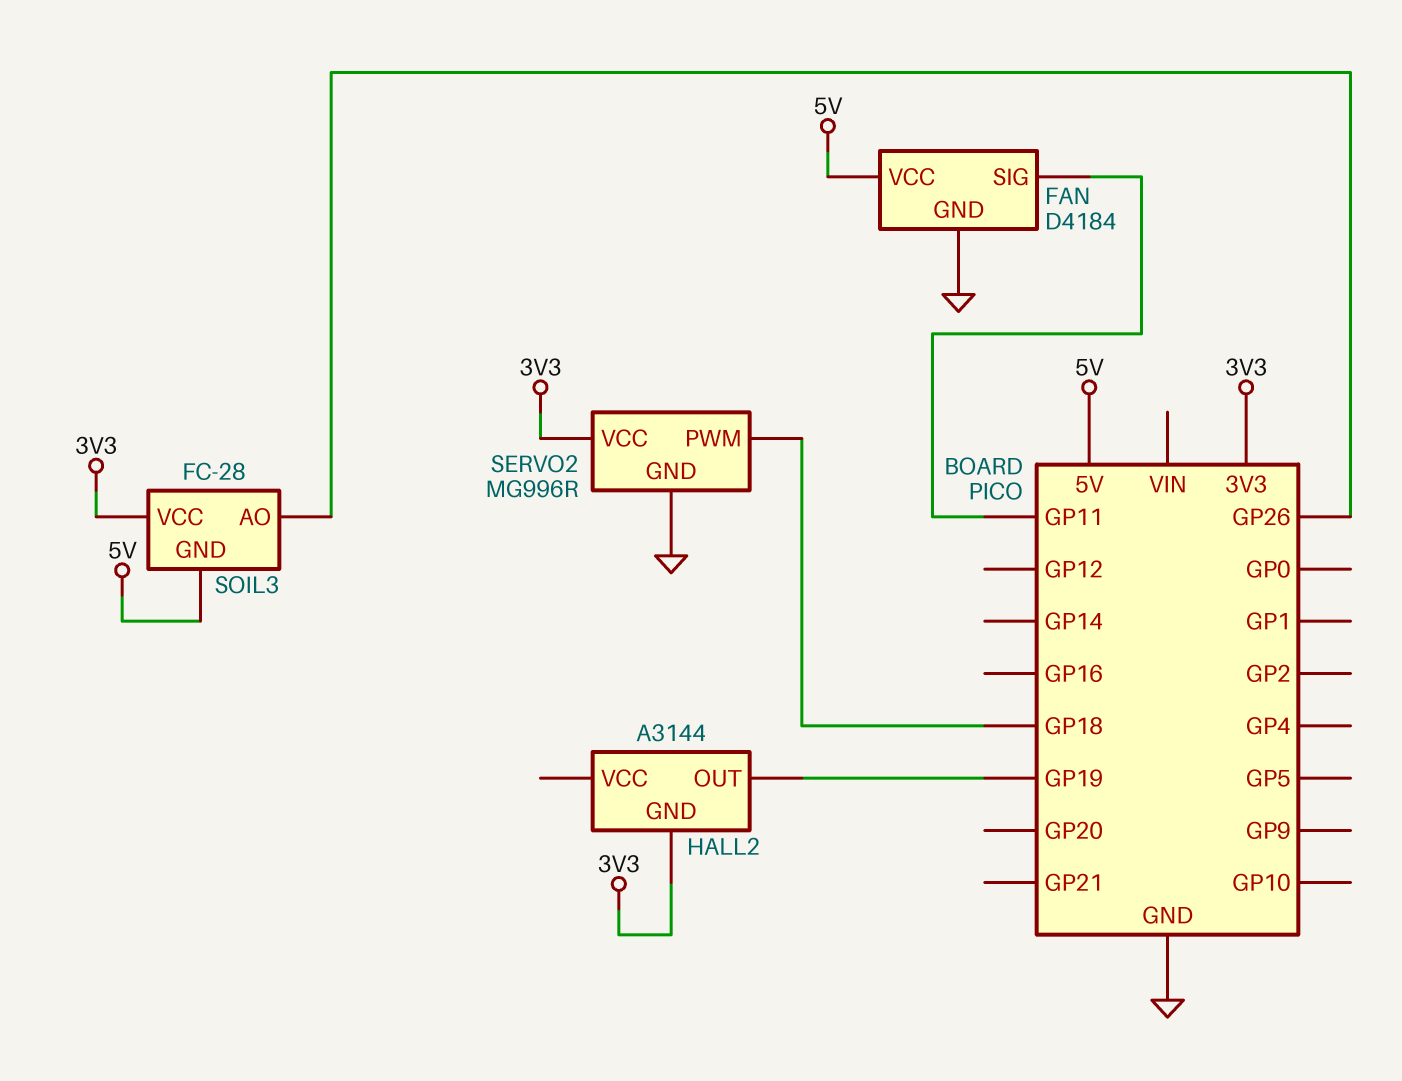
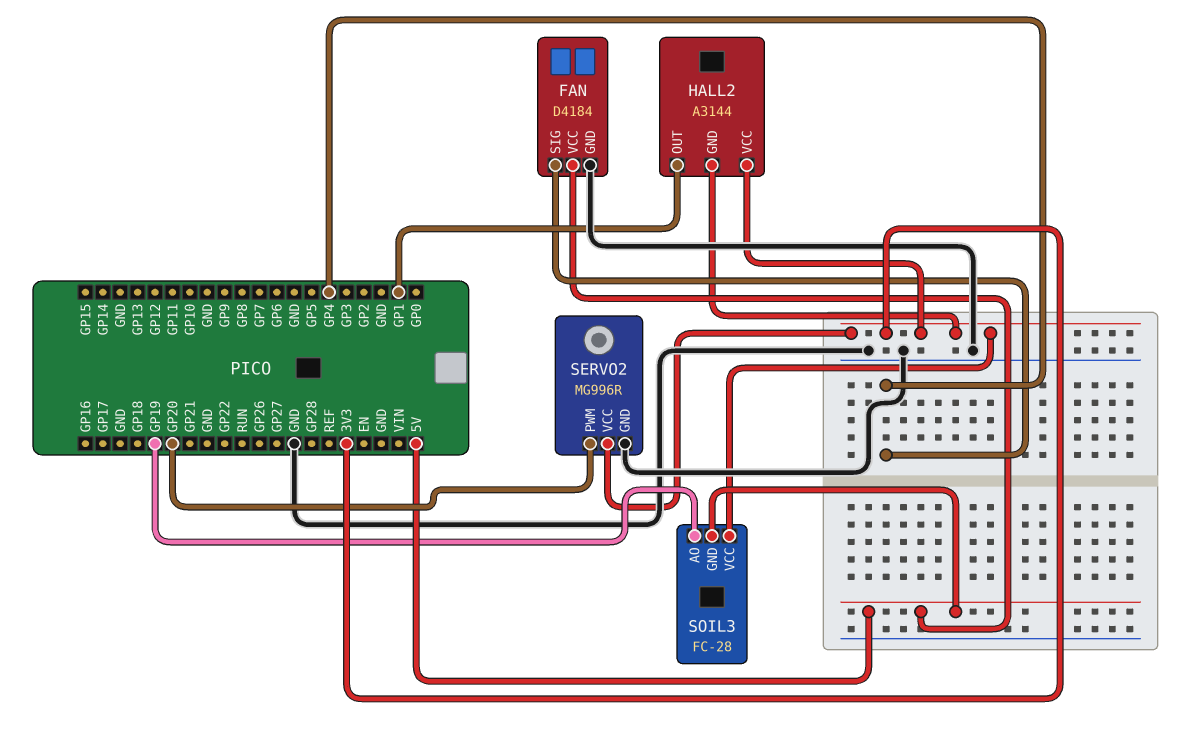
FAN pin SIG: GP11 -> GP4
HALL2 pin OUT: GP19 -> GP1
HALL2 pin VCC: none -> 3V3
SERVO2 pin PWM: GP18 -> GP20
SOIL3 pin AO: GP26 -> GP19

